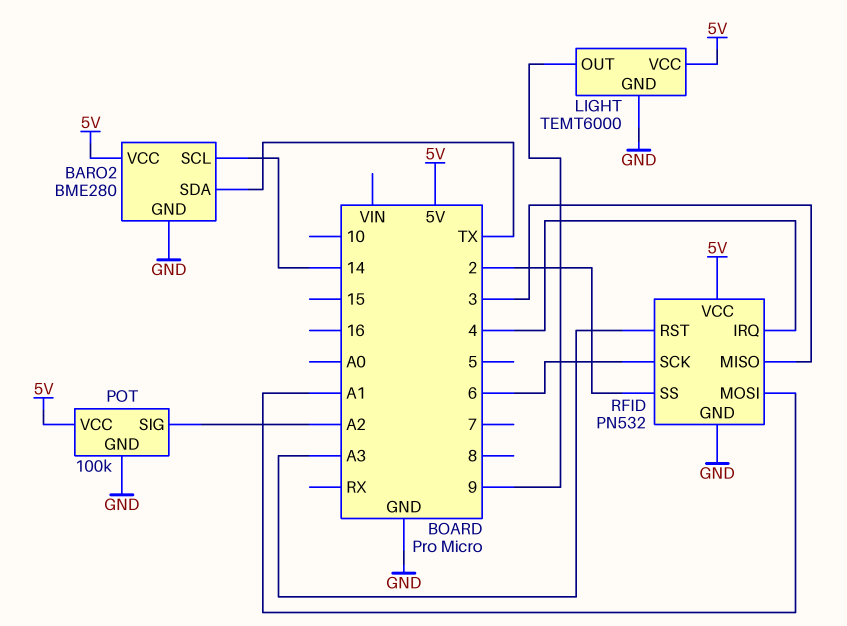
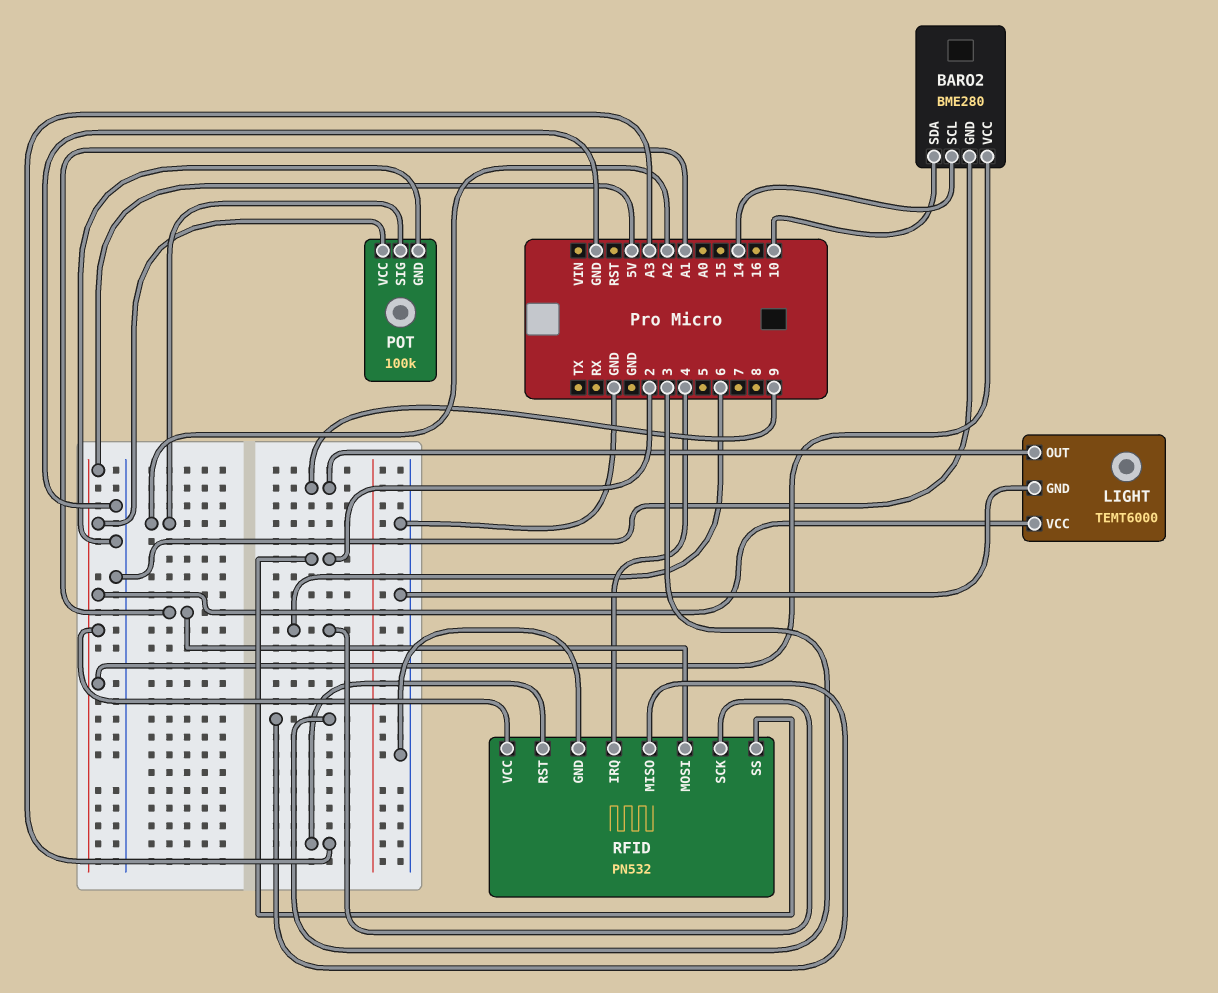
BARO2 pin SDA: TX -> 10

